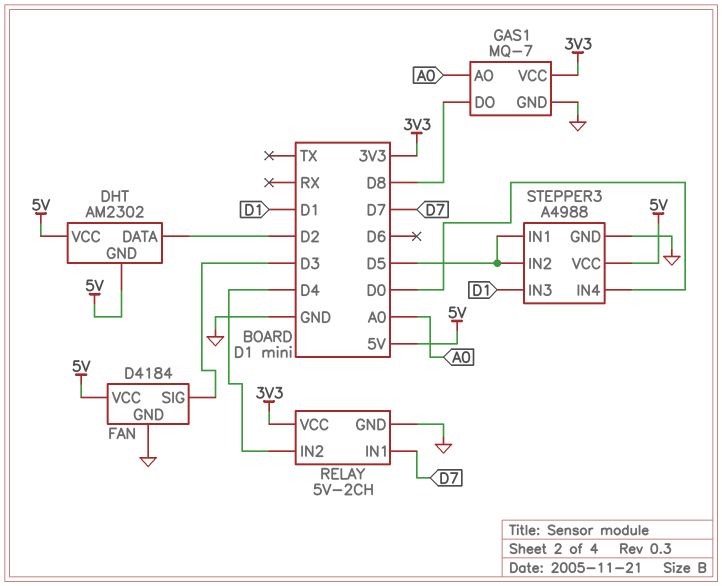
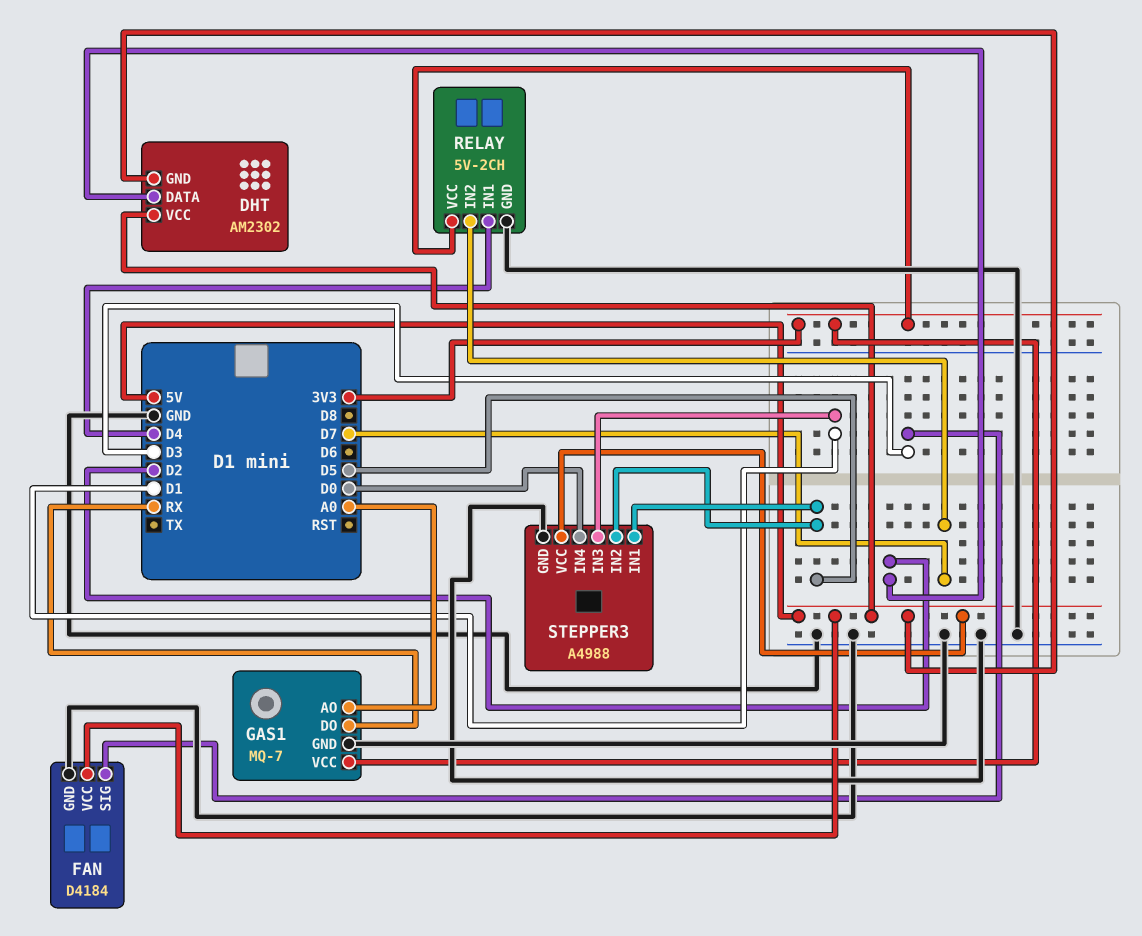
GAS1 pin DO: D8 -> RX
RELAY pin IN1: D7 -> D4
RELAY pin IN2: D4 -> D7

